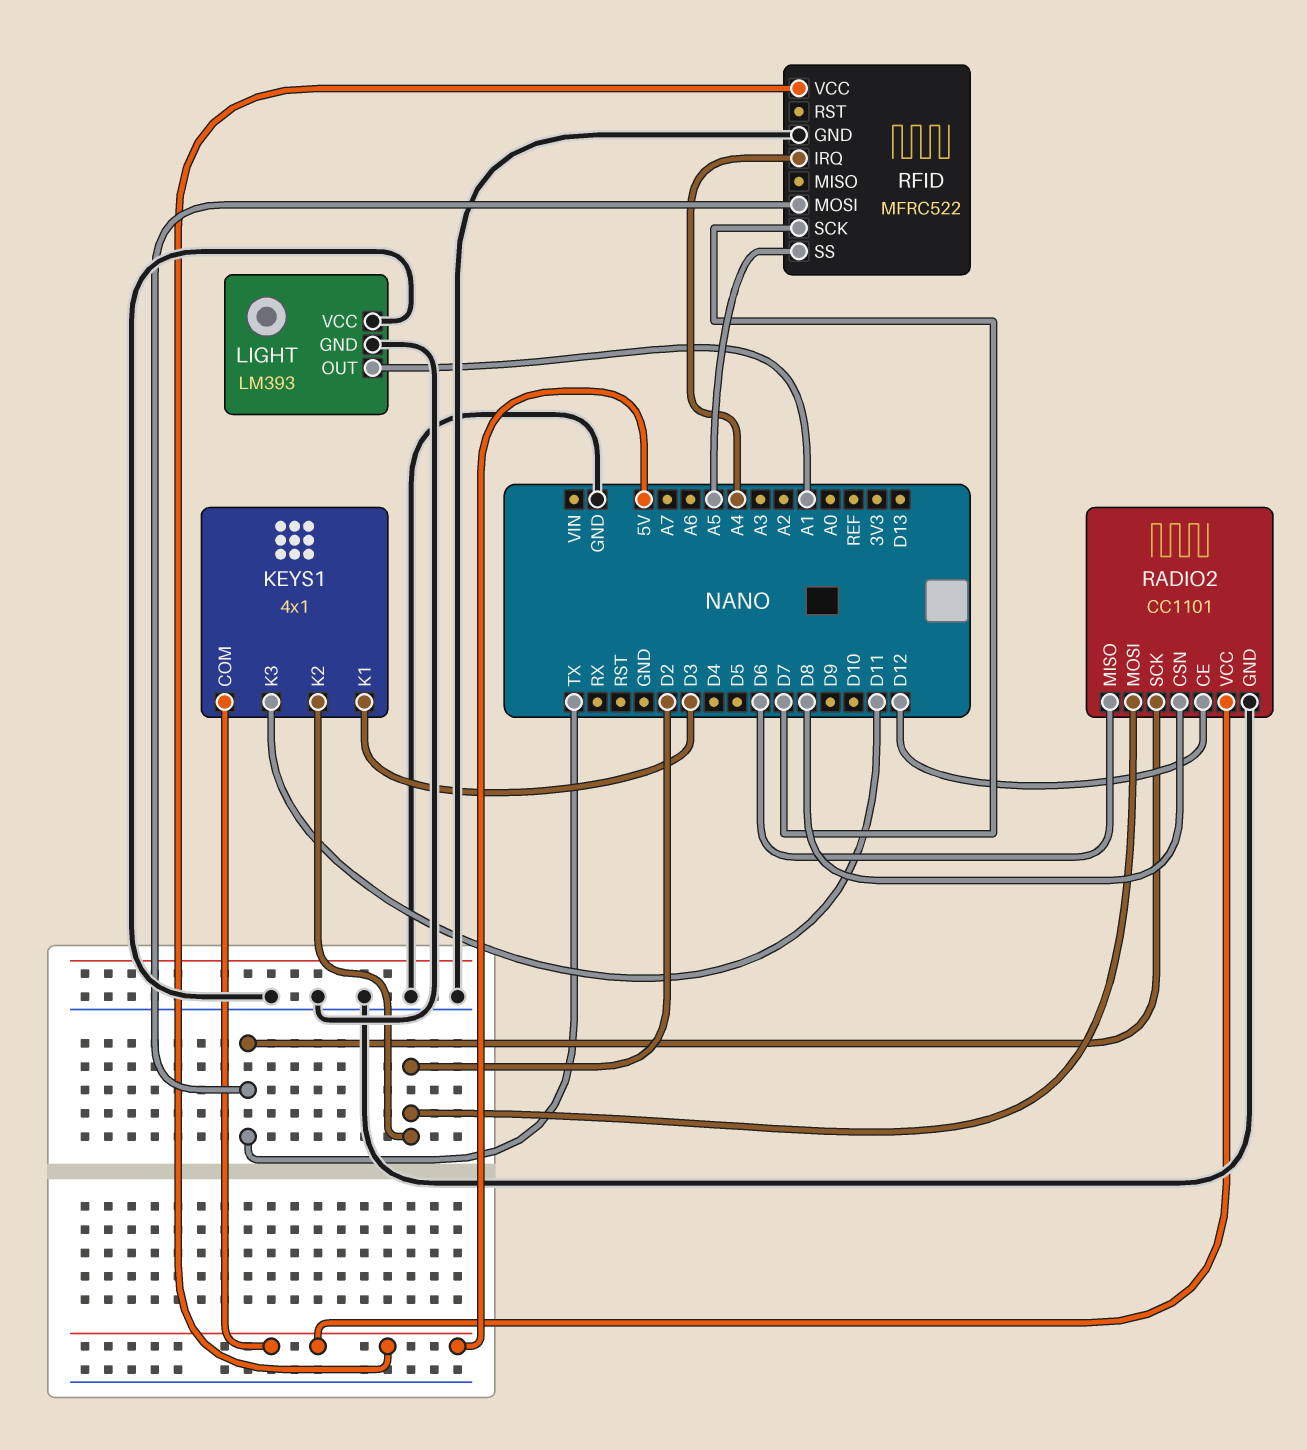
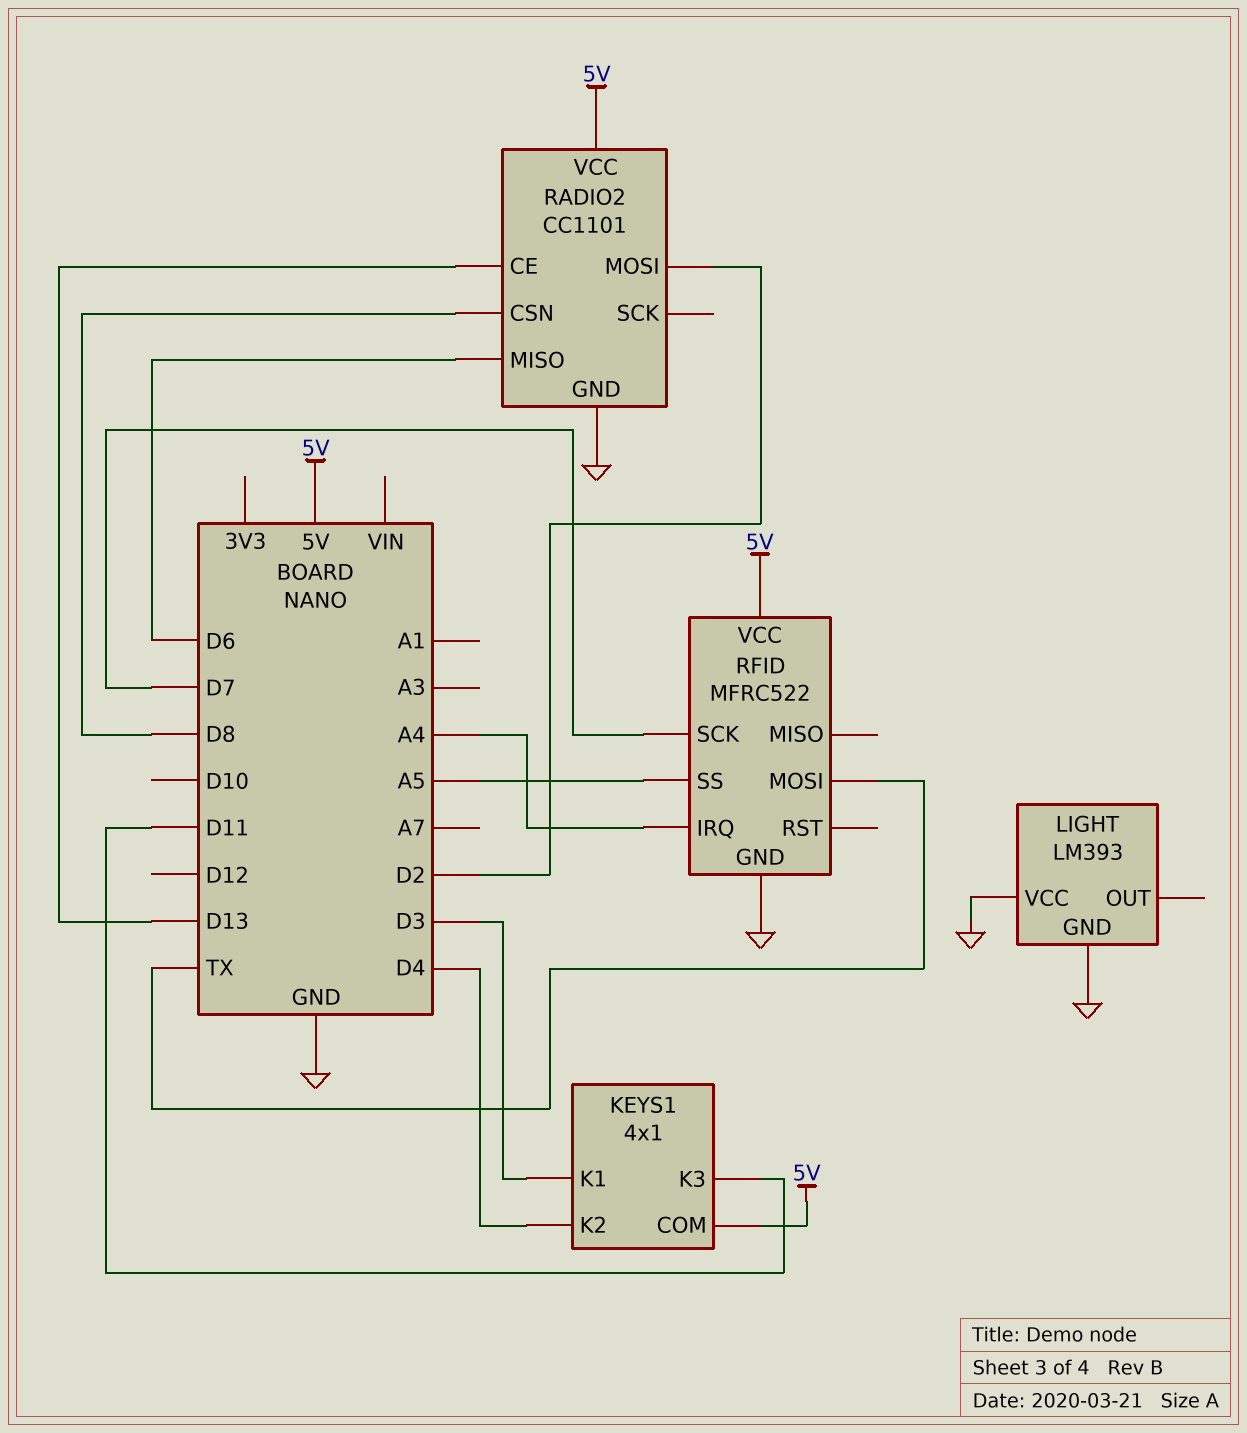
KEYS1 pin K2: D2 -> D4
LIGHT pin OUT: A1 -> none
RADIO2 pin CE: D12 -> D13
RADIO2 pin SCK: TX -> none

